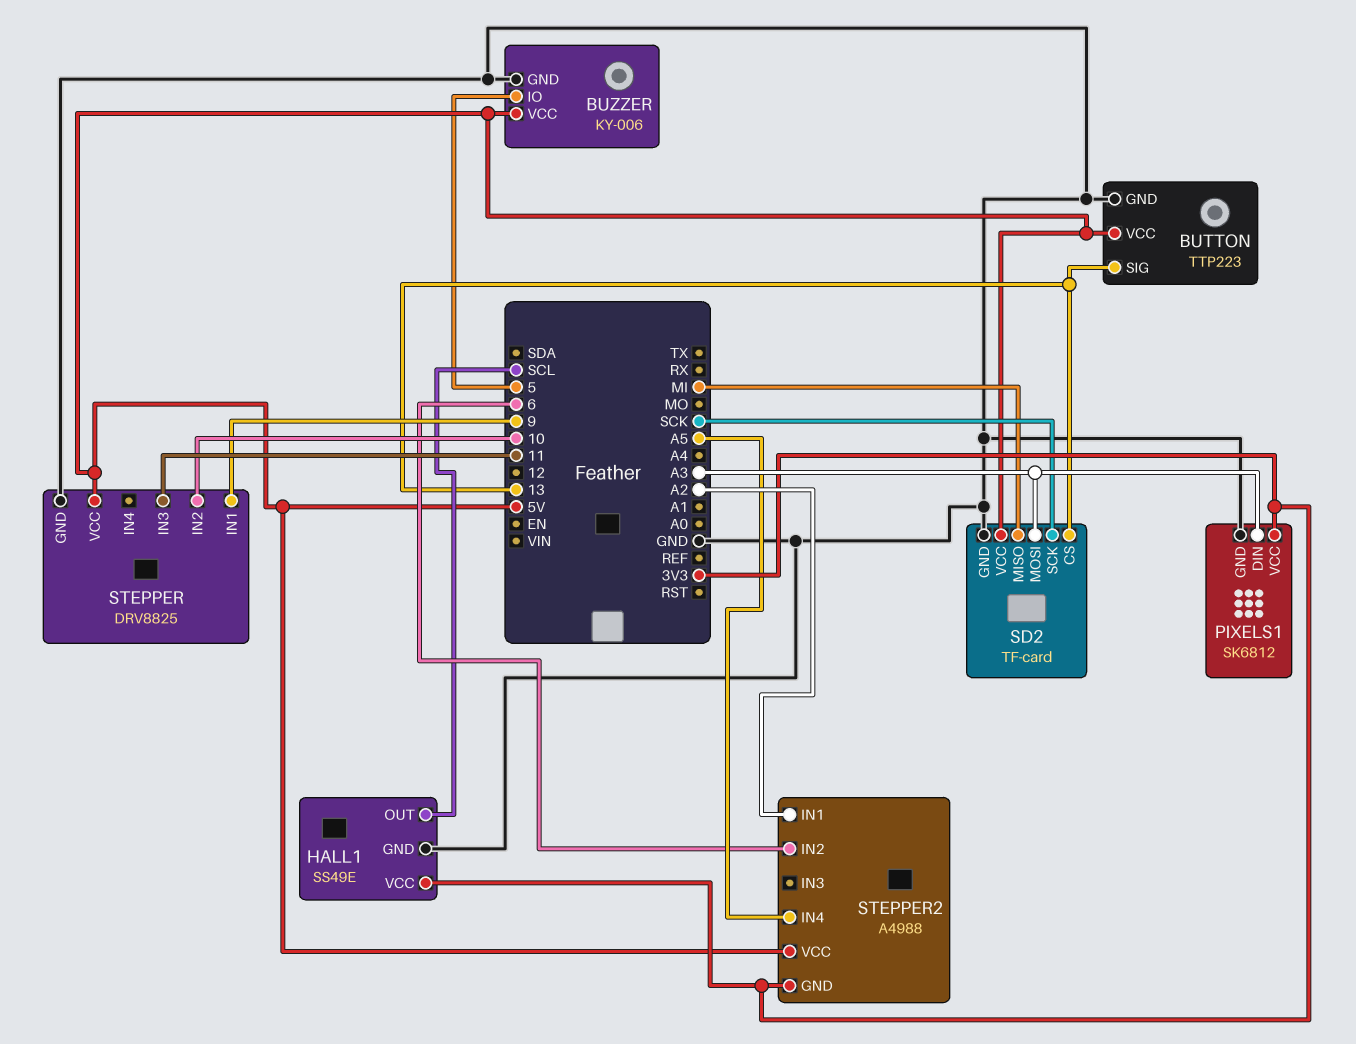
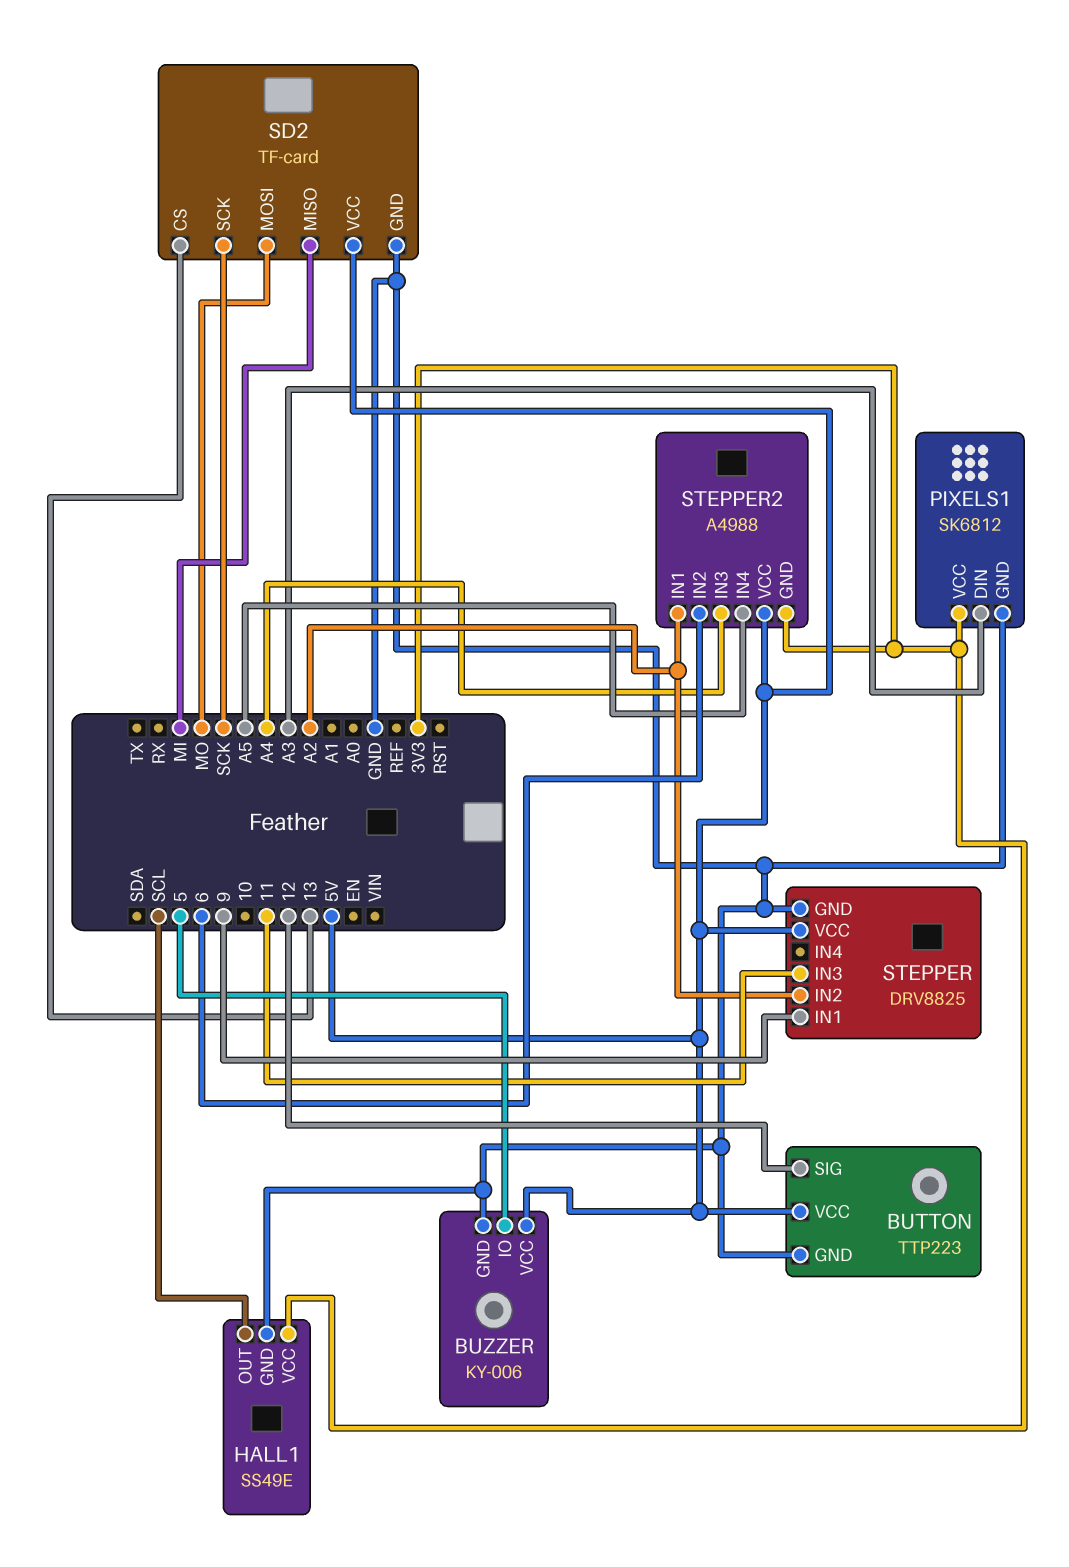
BUTTON pin SIG: 13 -> 12
SD2 pin MOSI: A3 -> MO
STEPPER pin IN2: 10 -> A2
STEPPER2 pin IN3: none -> A4

